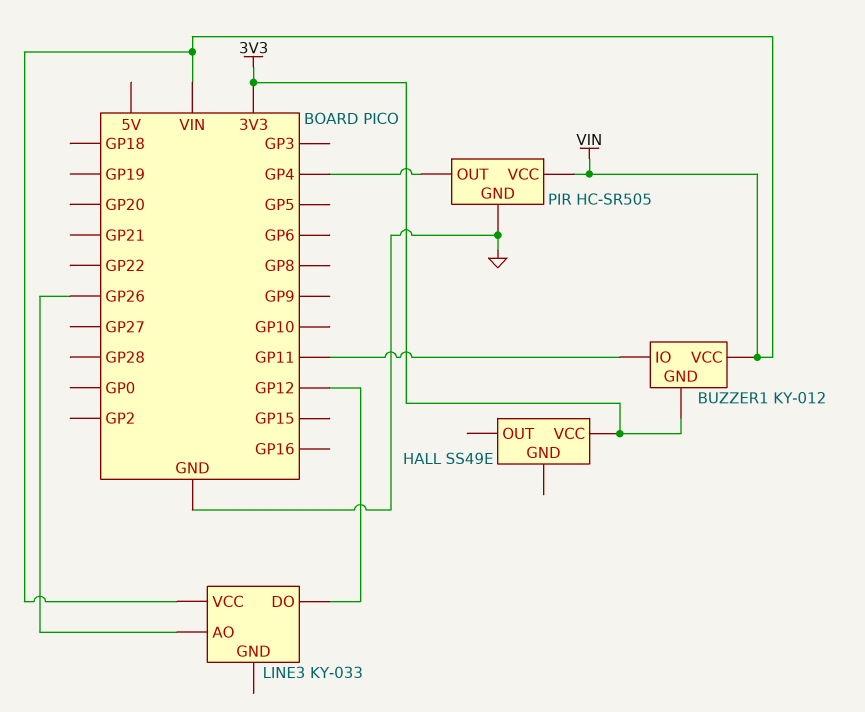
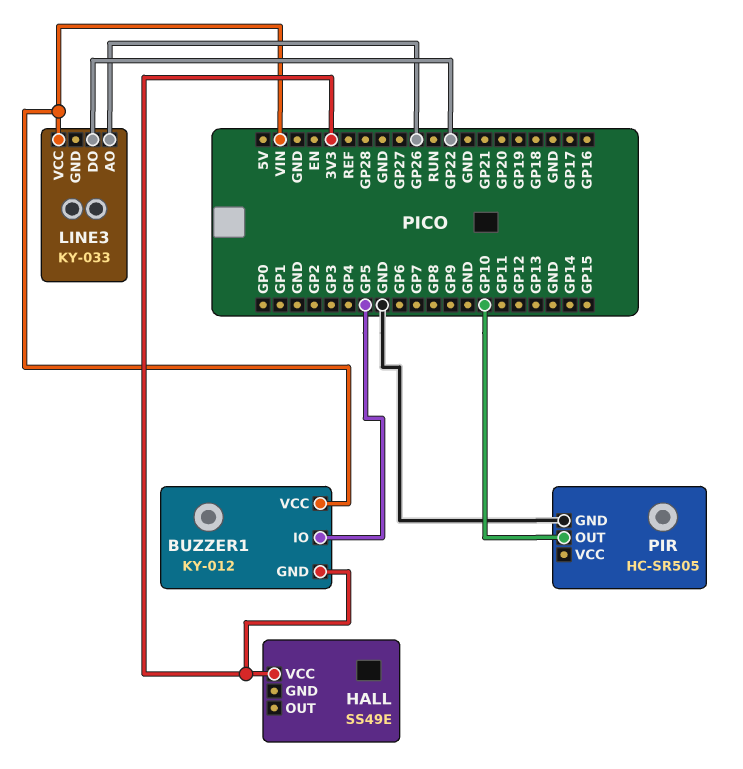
BUZZER1 pin IO: GP11 -> GP5
LINE3 pin DO: GP12 -> GP22
PIR pin OUT: GP4 -> GP10
PIR pin VCC: VIN -> none

